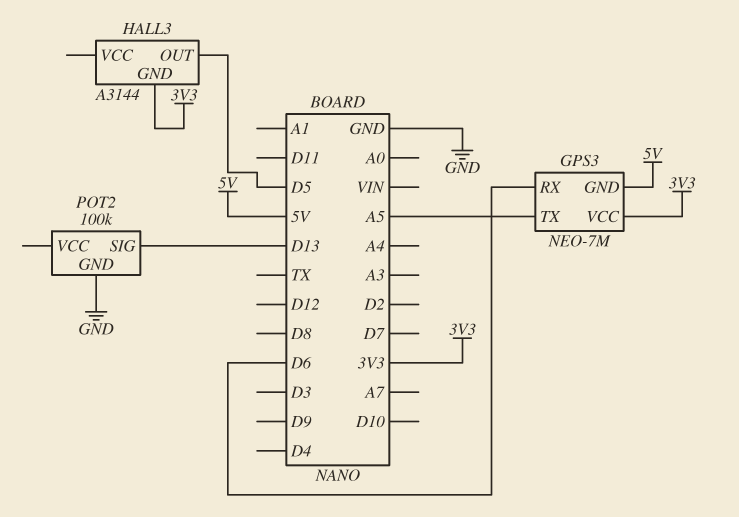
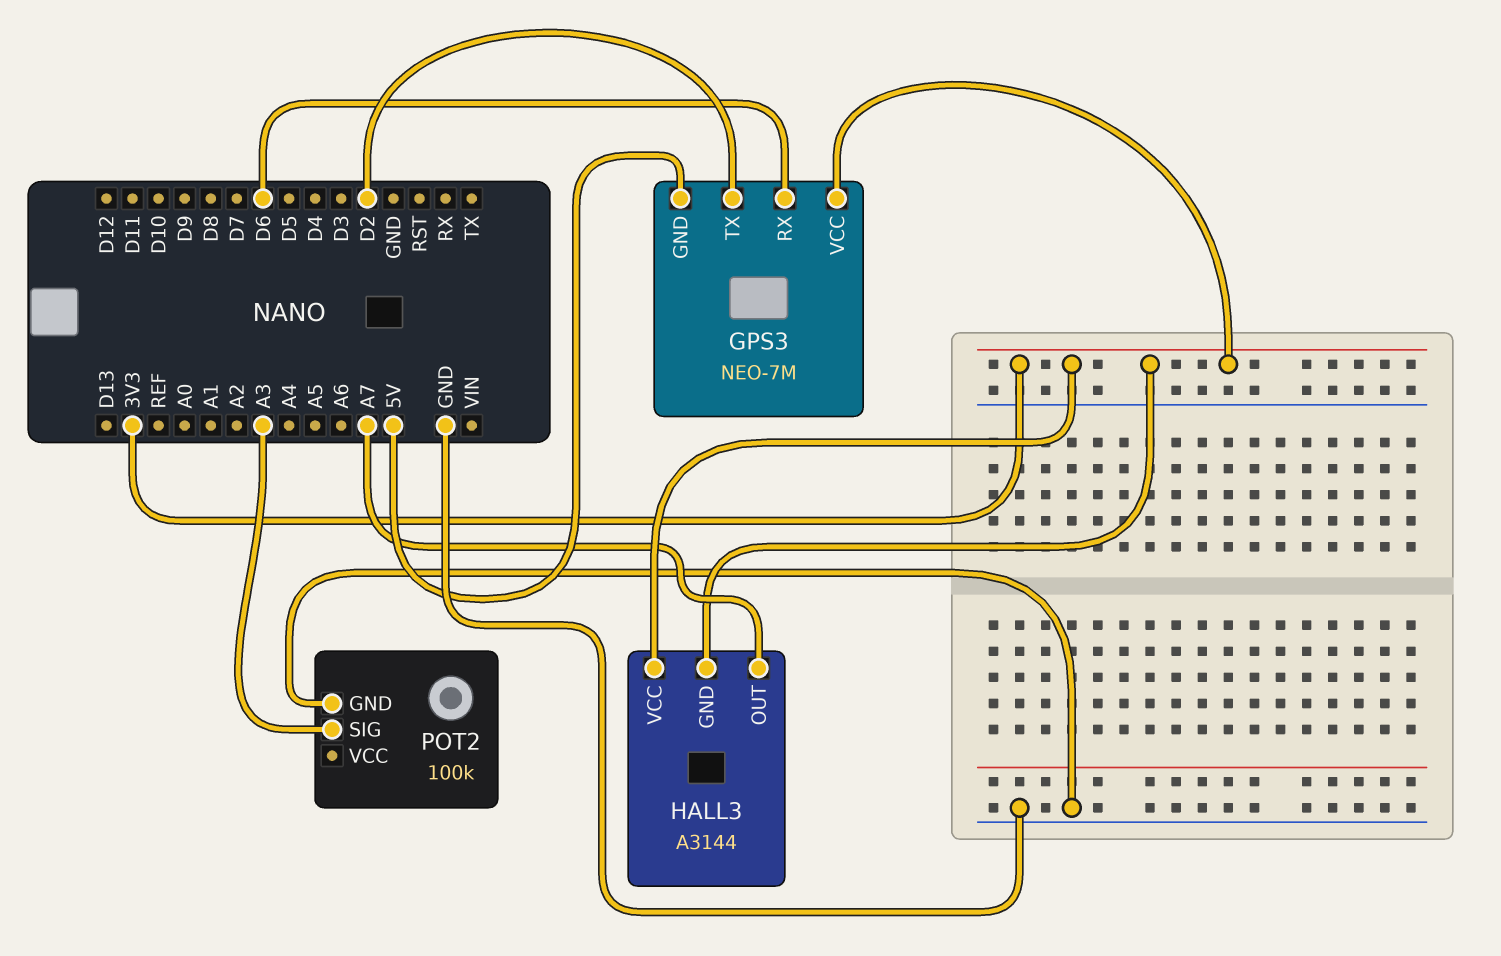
GPS3 pin TX: A5 -> D2
HALL3 pin OUT: D5 -> A7
HALL3 pin VCC: none -> 3V3
POT2 pin SIG: D13 -> A3

